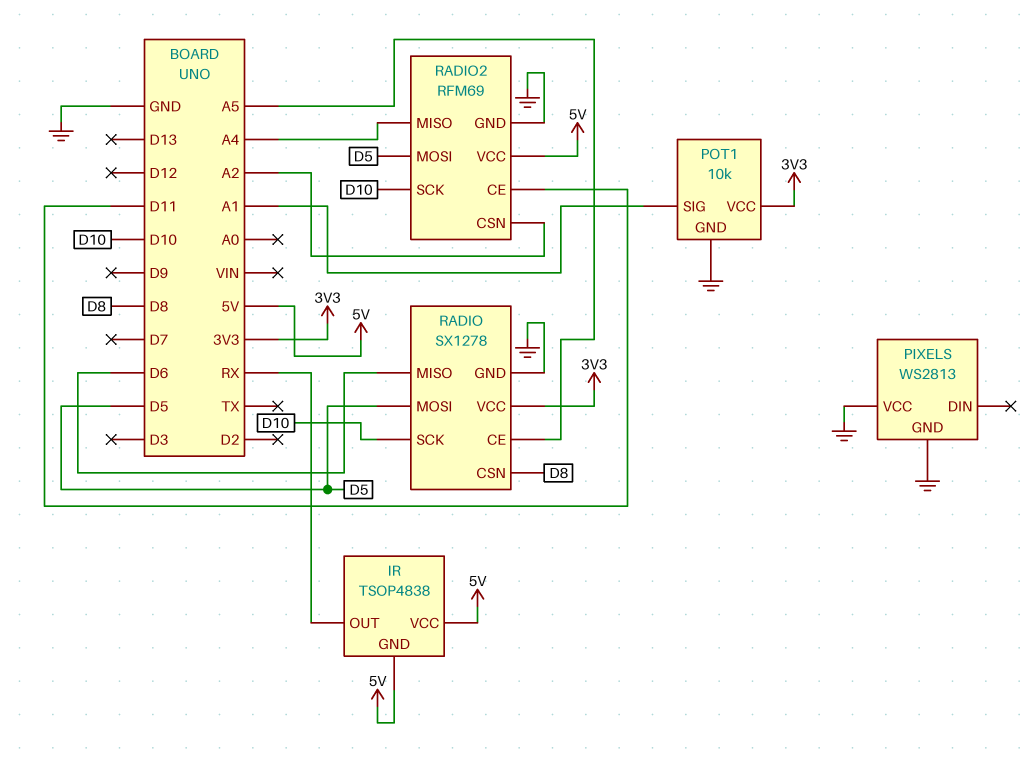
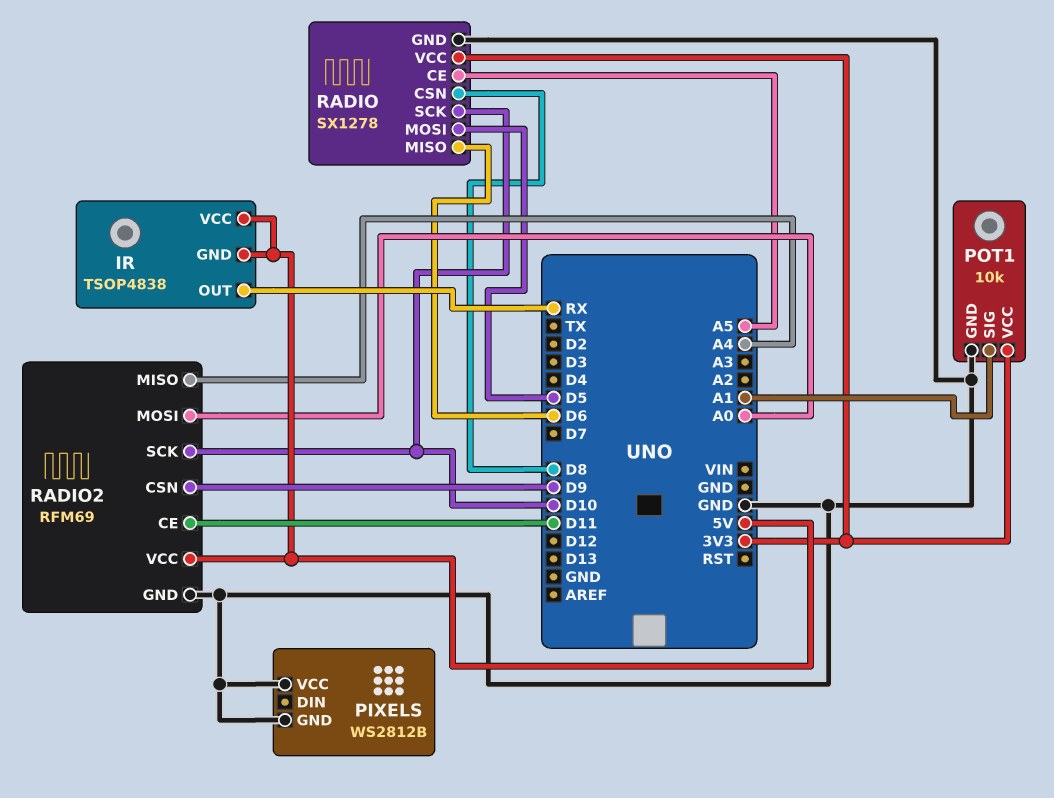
PIXELS: WS2813 -> WS2812B
RADIO2 pin CSN: A2 -> D9
RADIO2 pin MOSI: D5 -> A0

